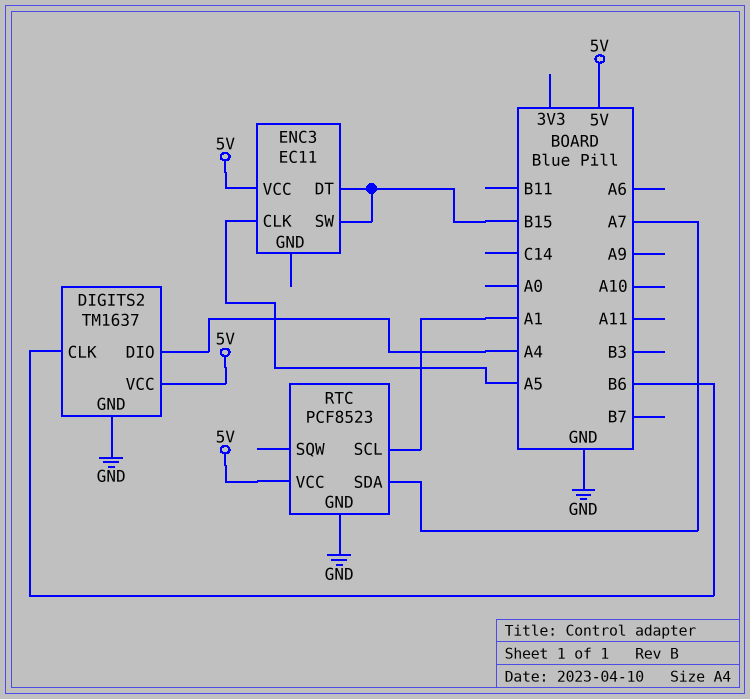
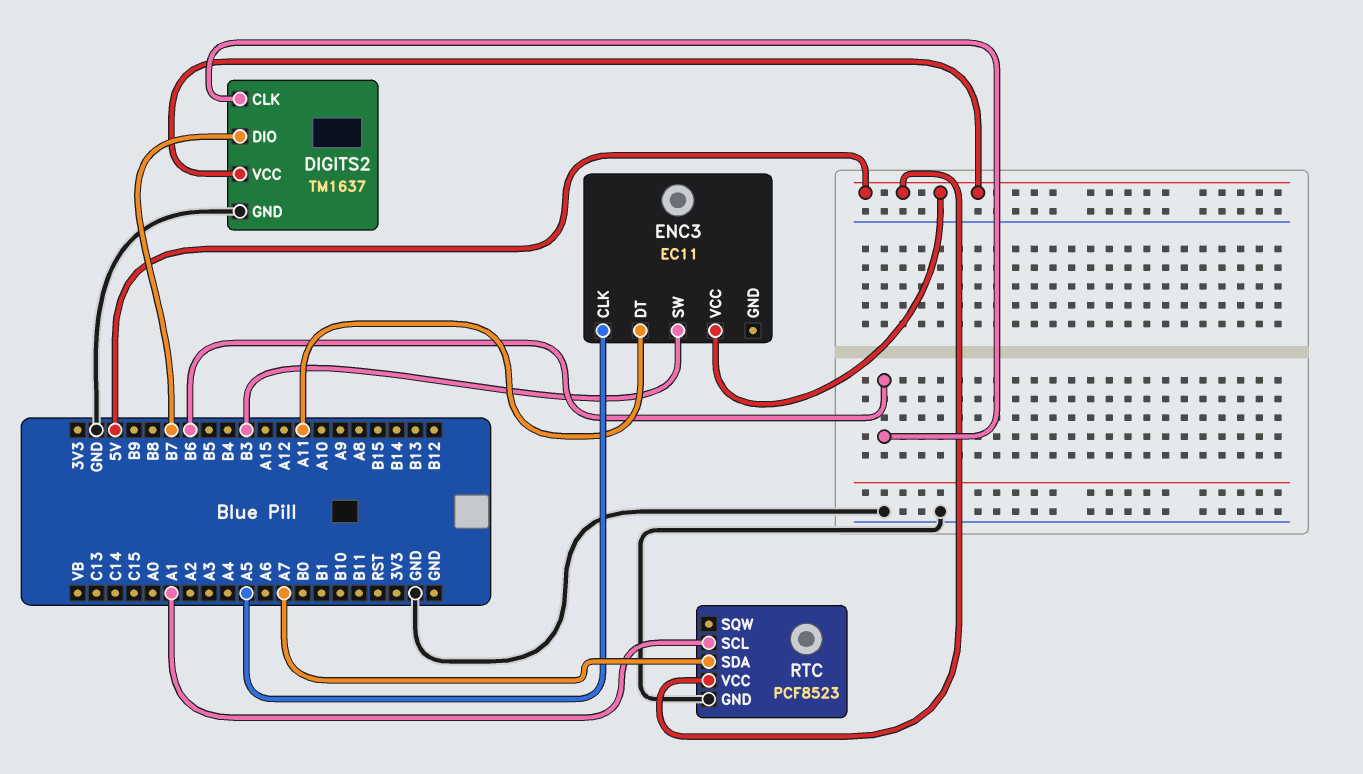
DIGITS2 pin DIO: A4 -> B7
ENC3 pin DT: B15 -> A11
ENC3 pin SW: B15 -> B3

